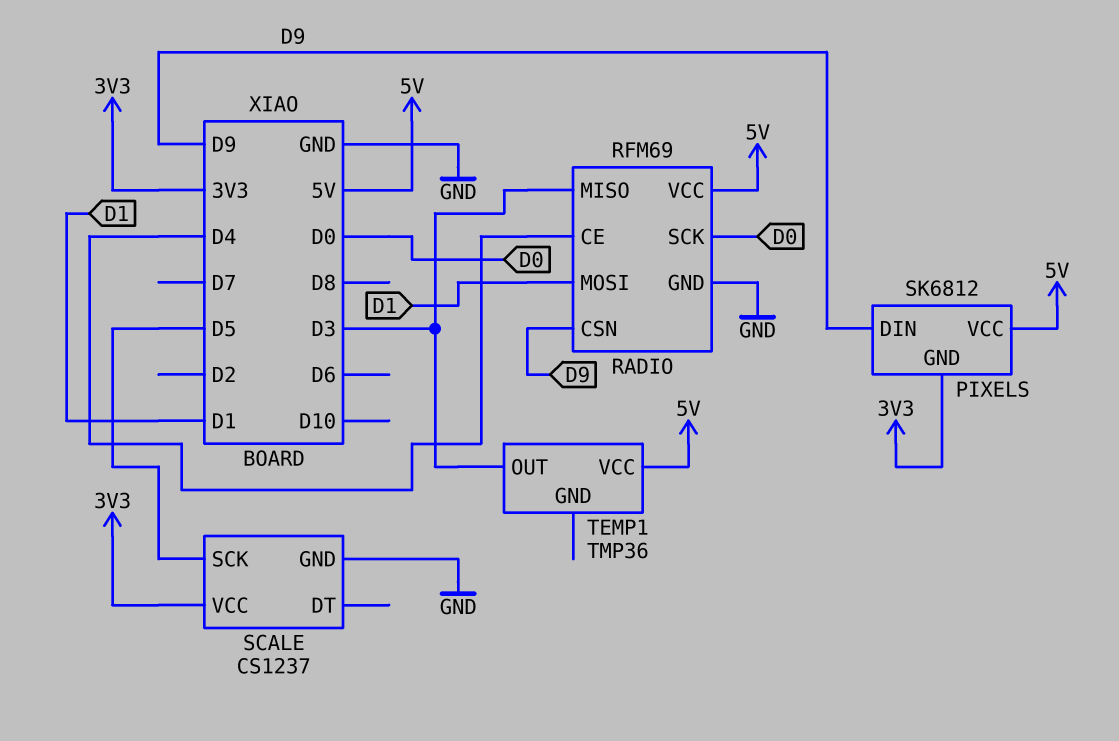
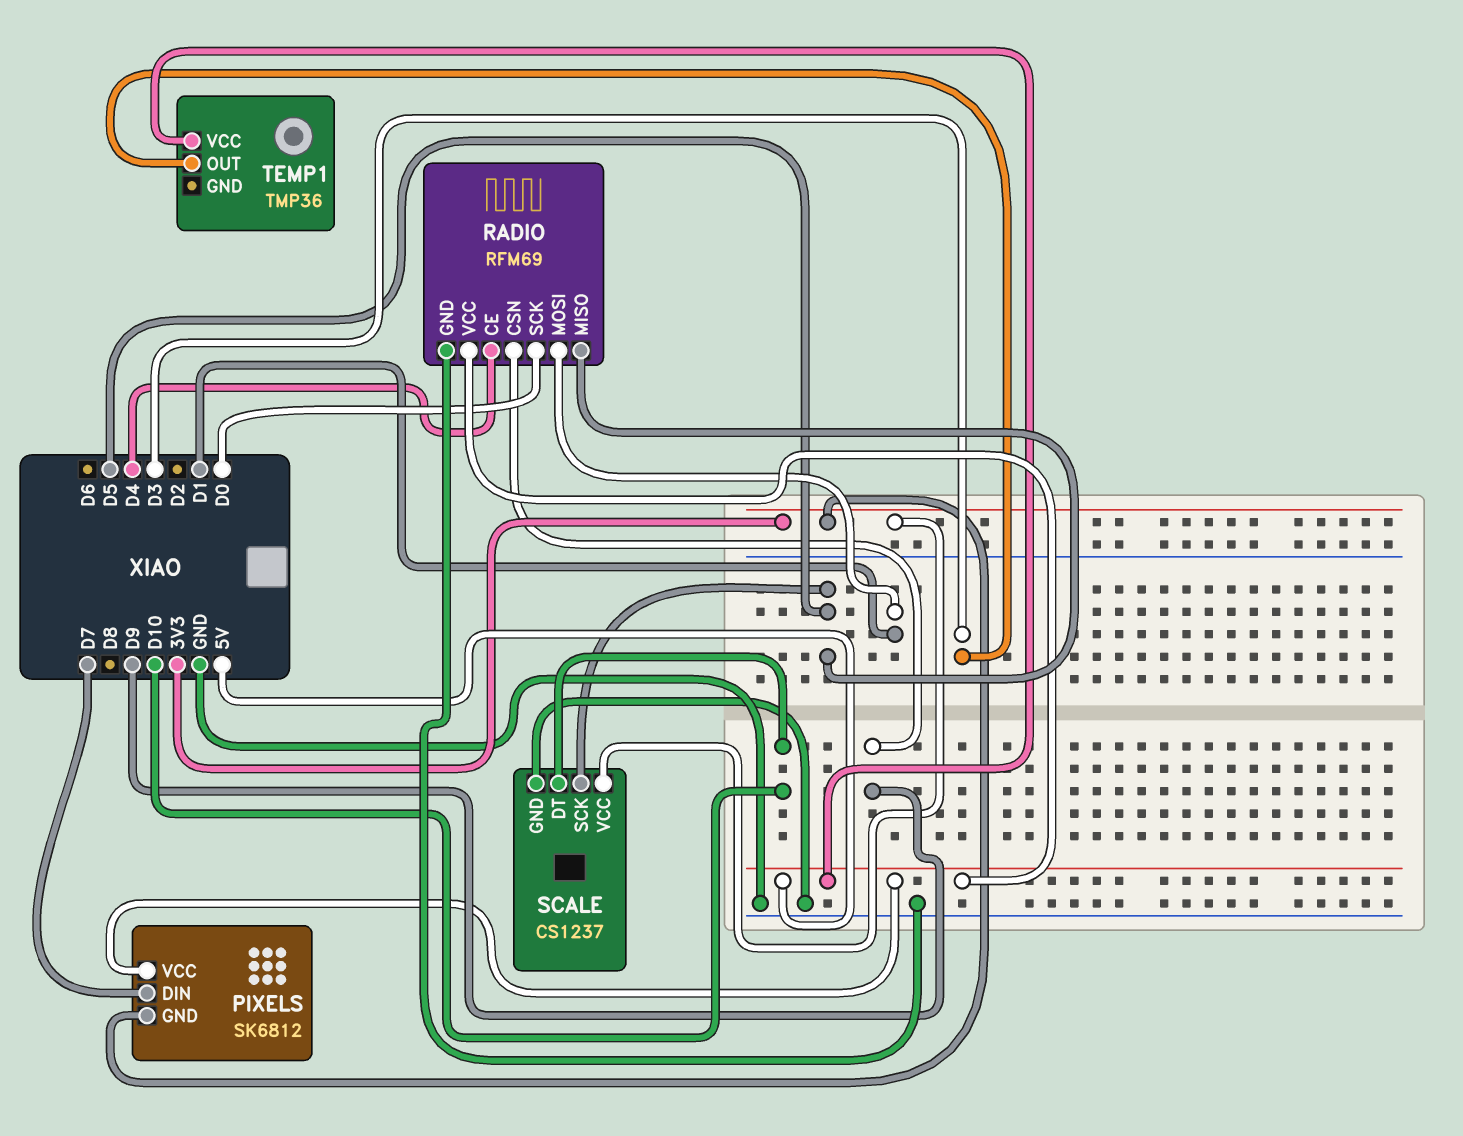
PIXELS pin DIN: D9 -> D7
RADIO pin MISO: D3 -> D5
SCALE pin DT: none -> D10

